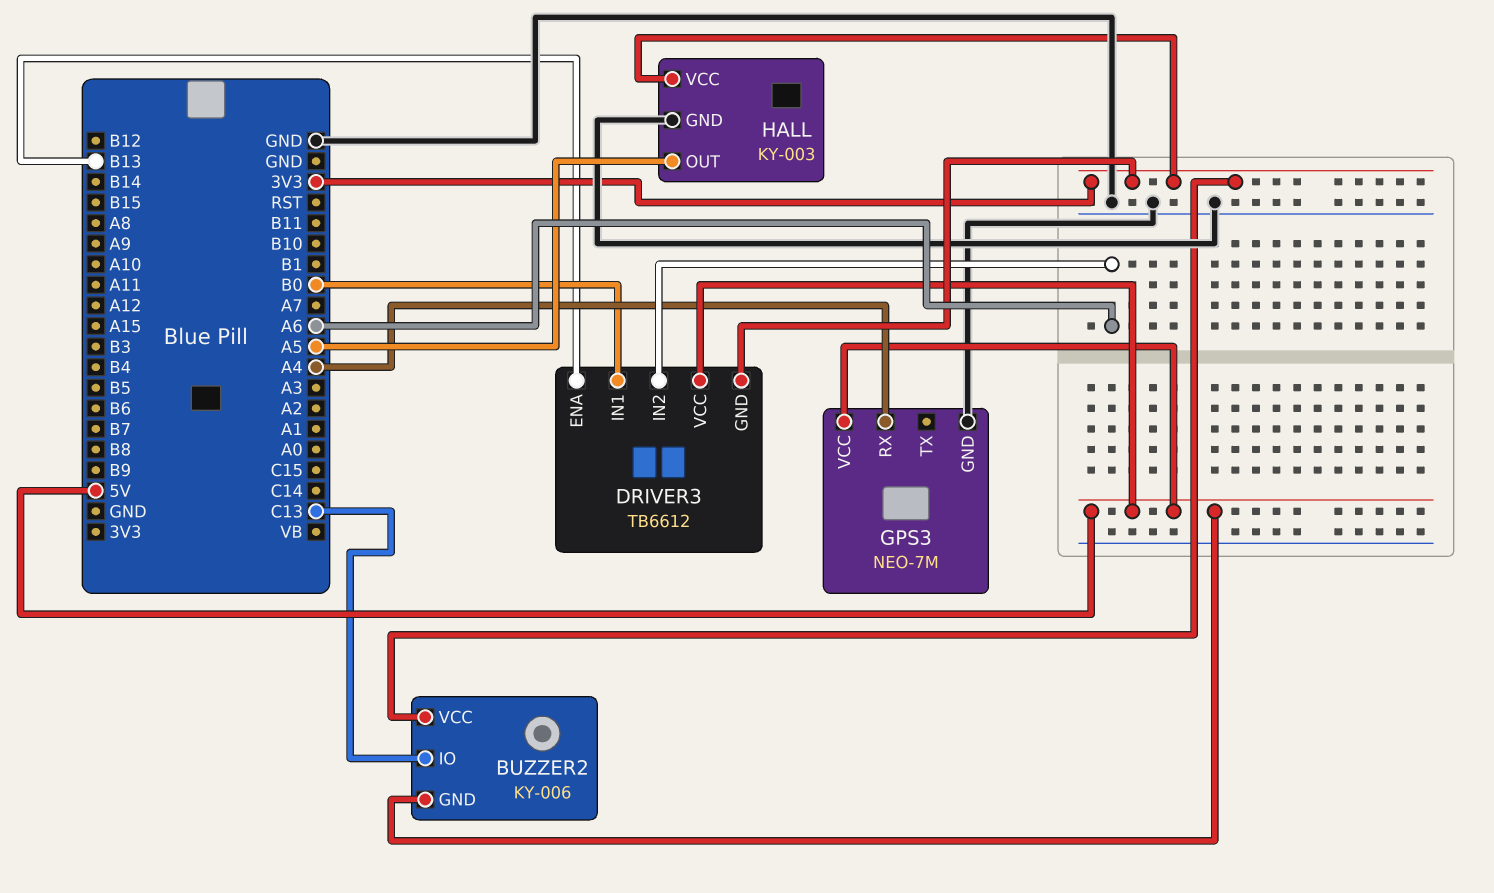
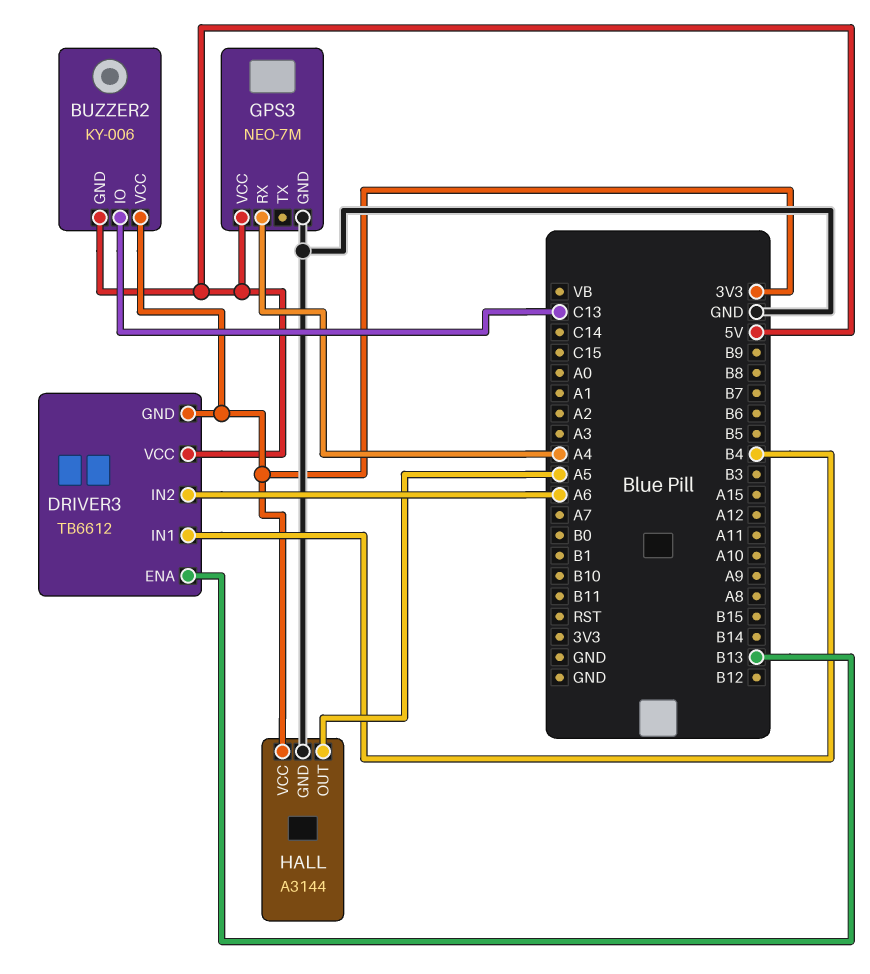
DRIVER3 pin IN1: B0 -> B4
HALL: KY-003 -> A3144

